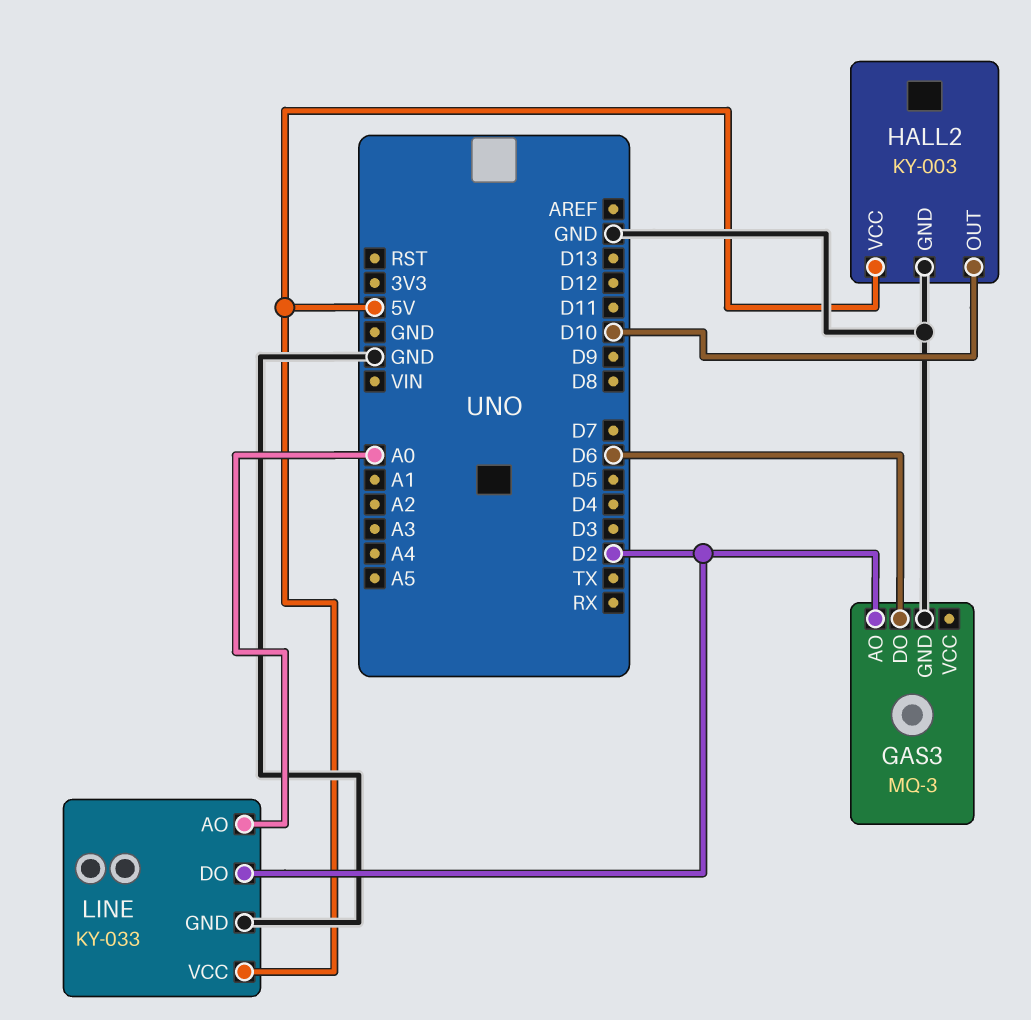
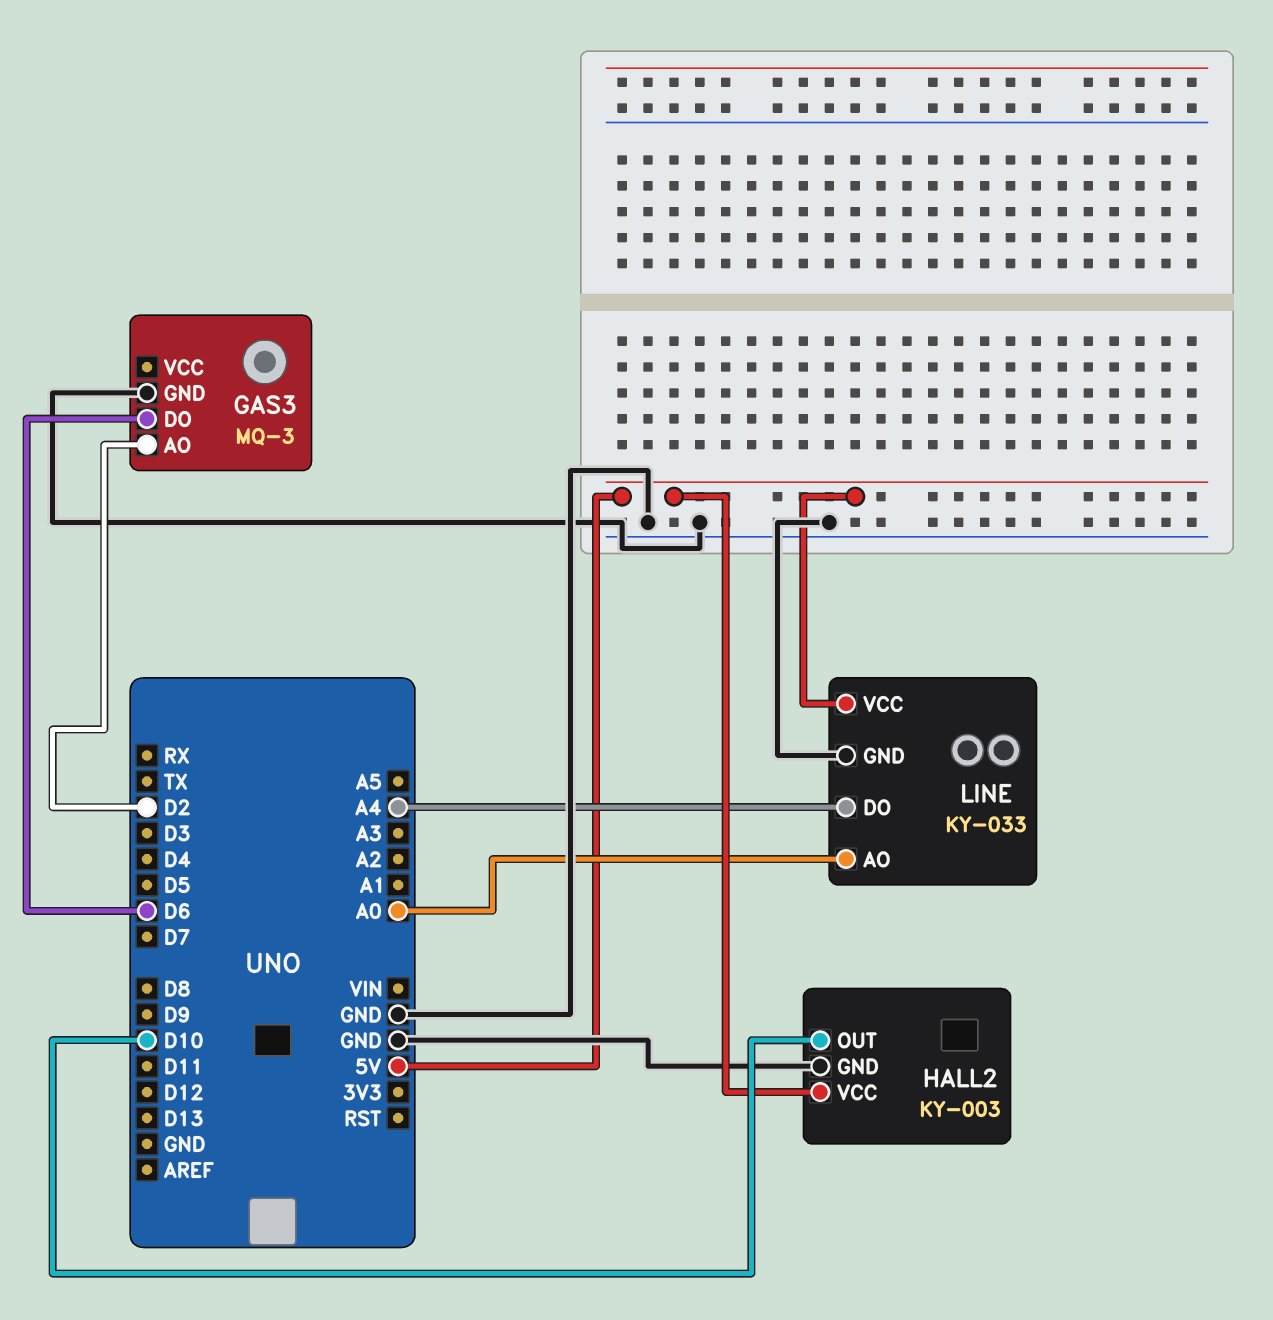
LINE pin DO: D2 -> A4

